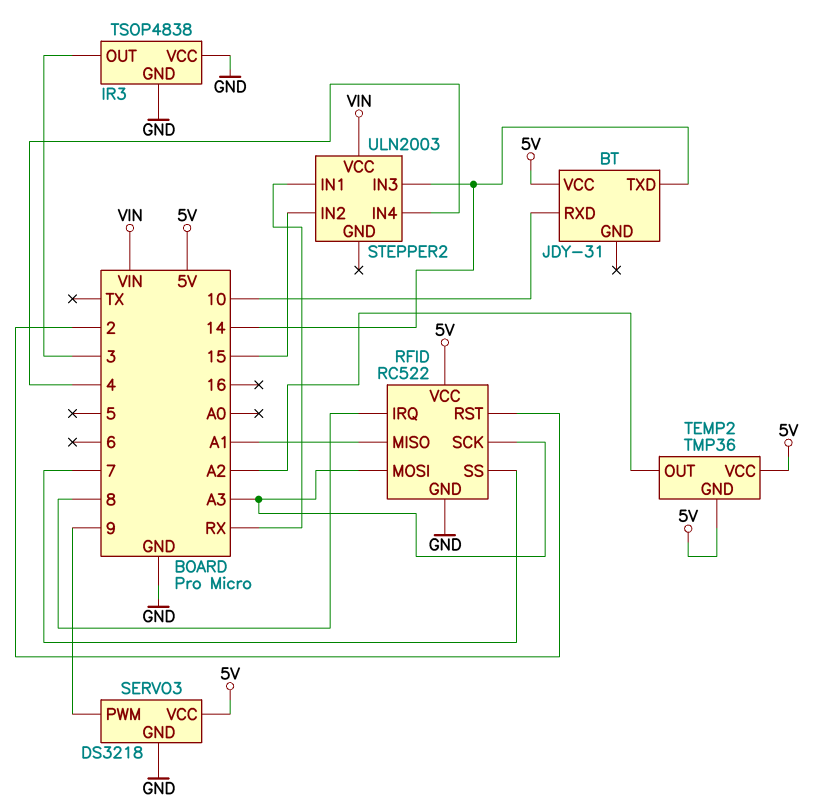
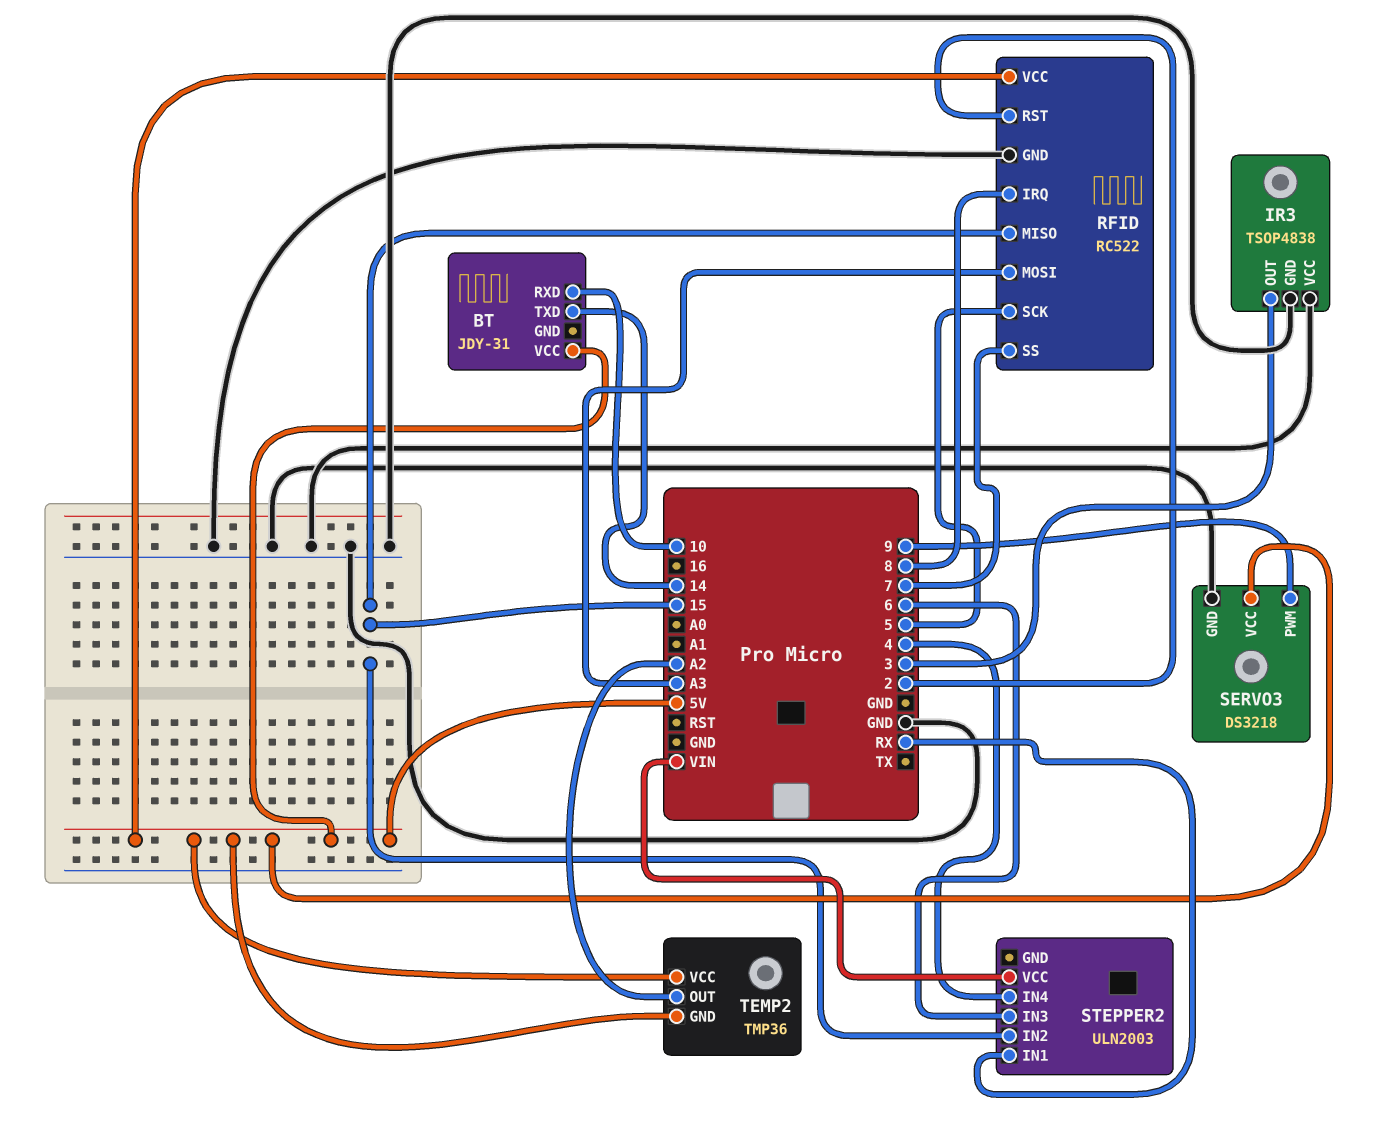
RFID pin MISO: A1 -> 15
RFID pin SCK: A3 -> 5
STEPPER2 pin IN3: 14 -> 6

